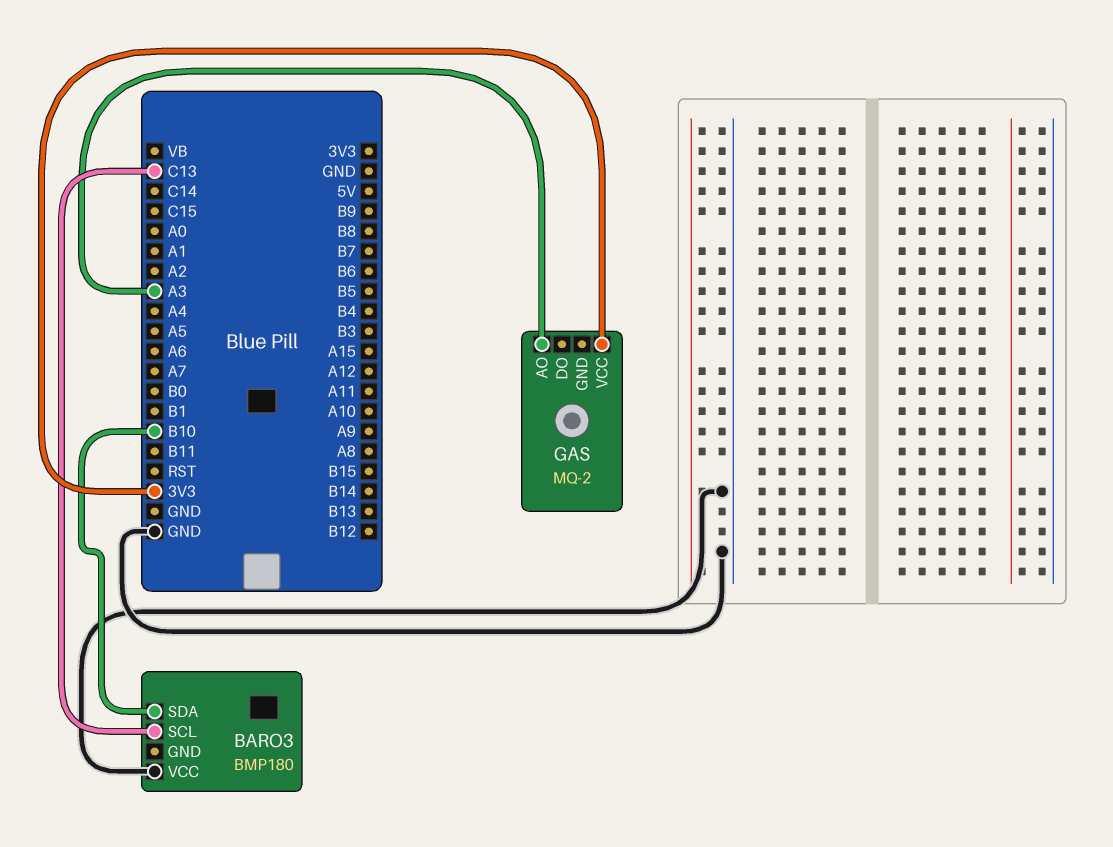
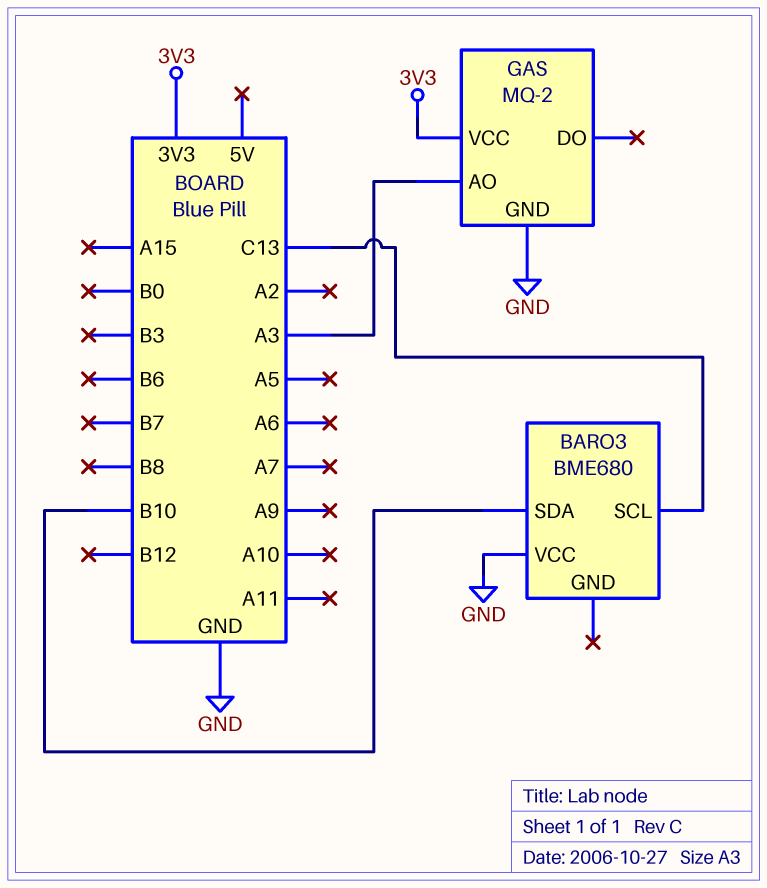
BARO3: BMP180 -> BME680
GAS pin GND: none -> GND

